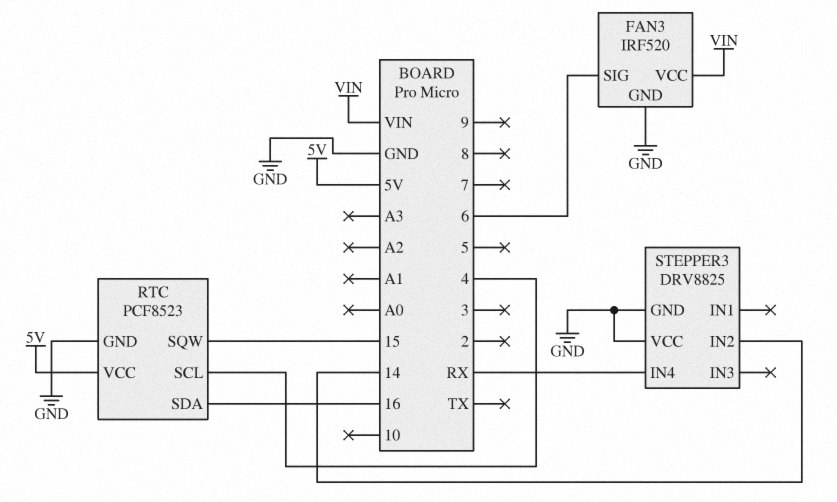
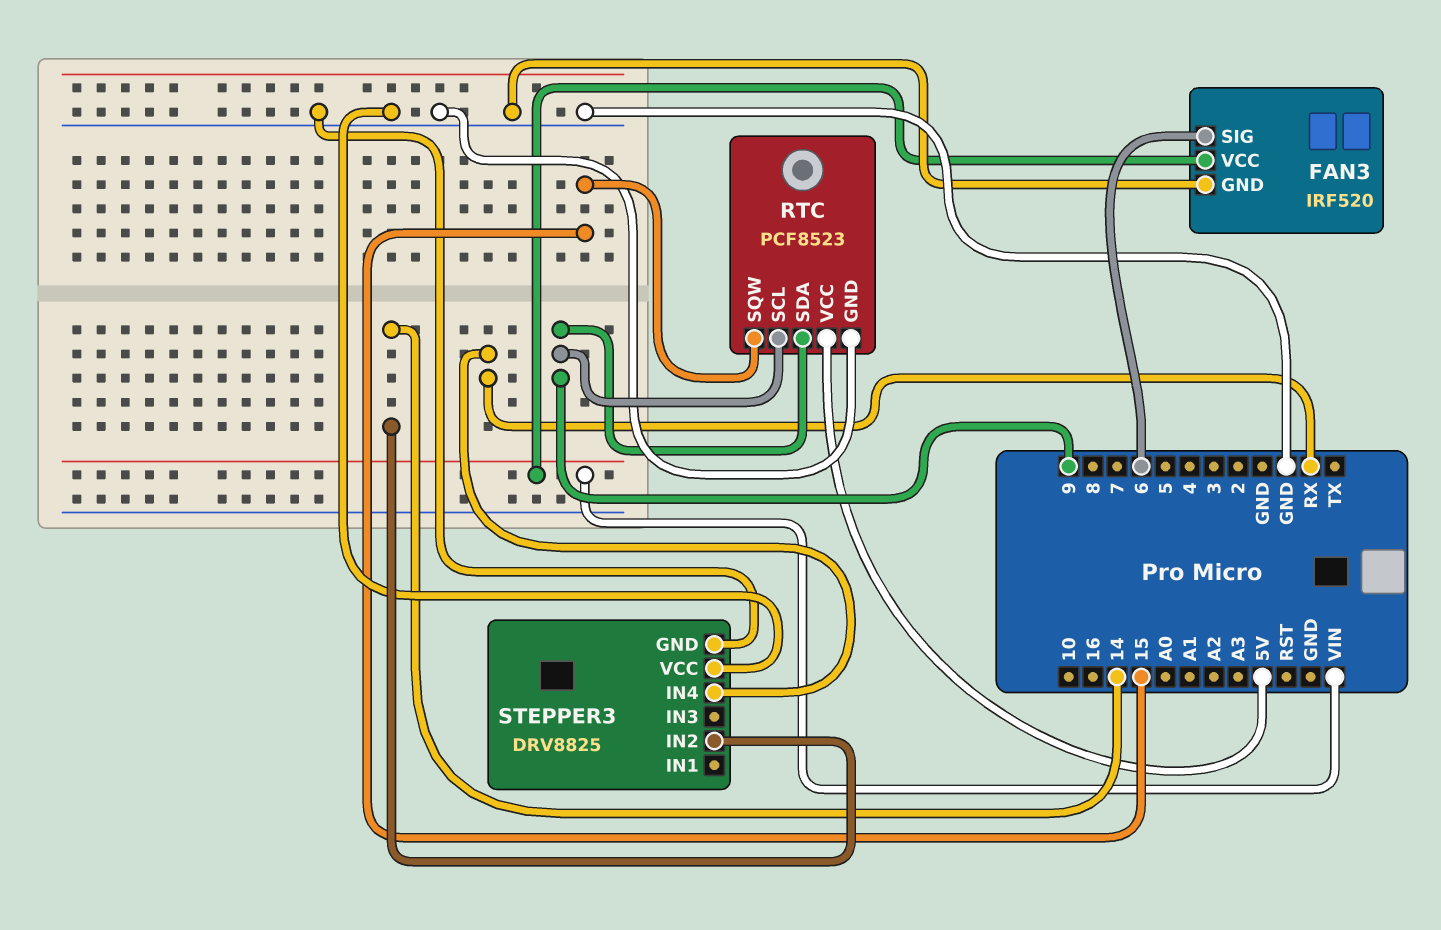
RTC pin SCL: 4 -> 9
RTC pin SDA: 16 -> 9

